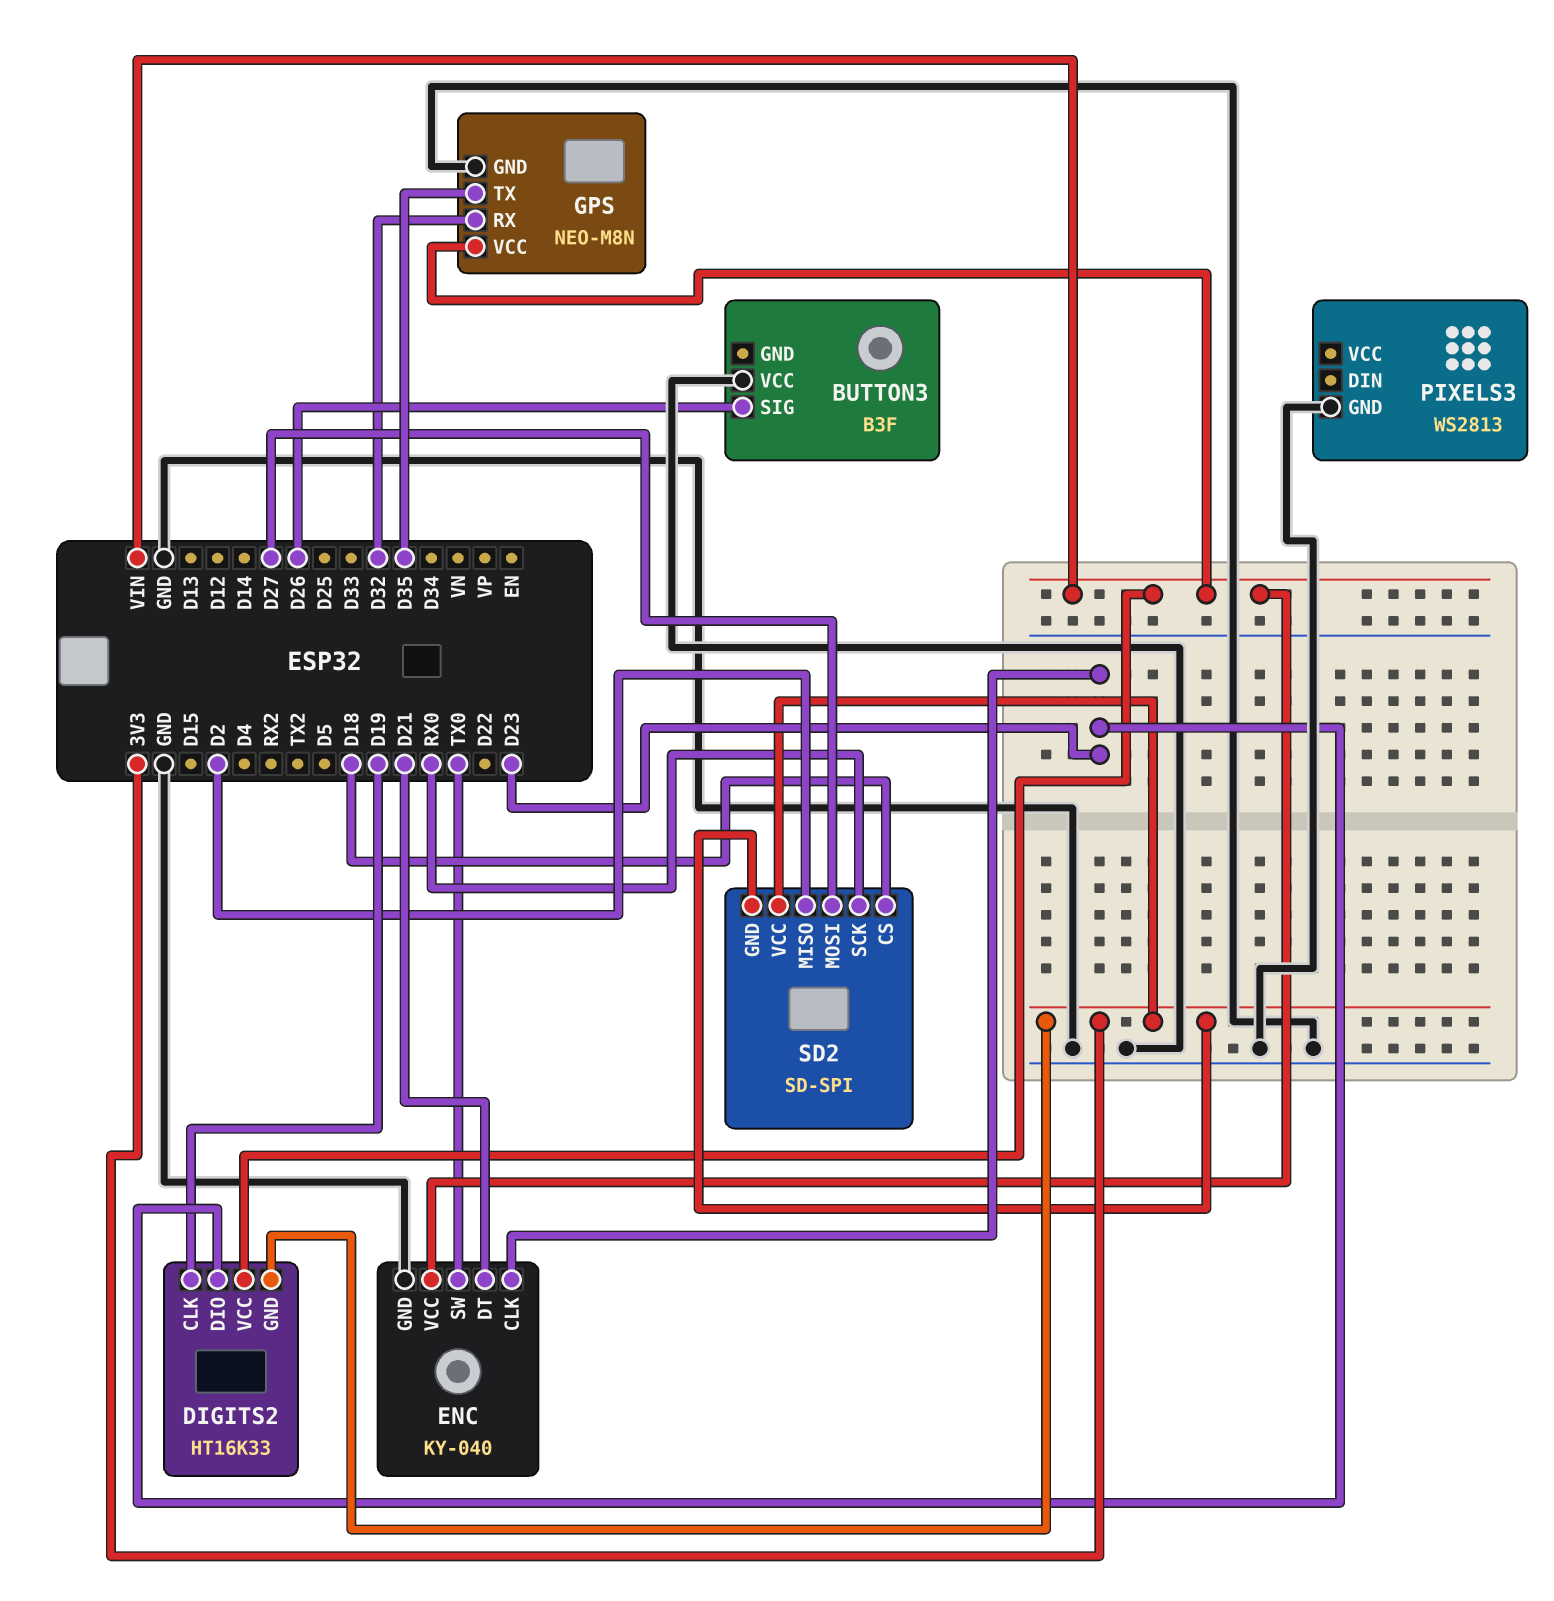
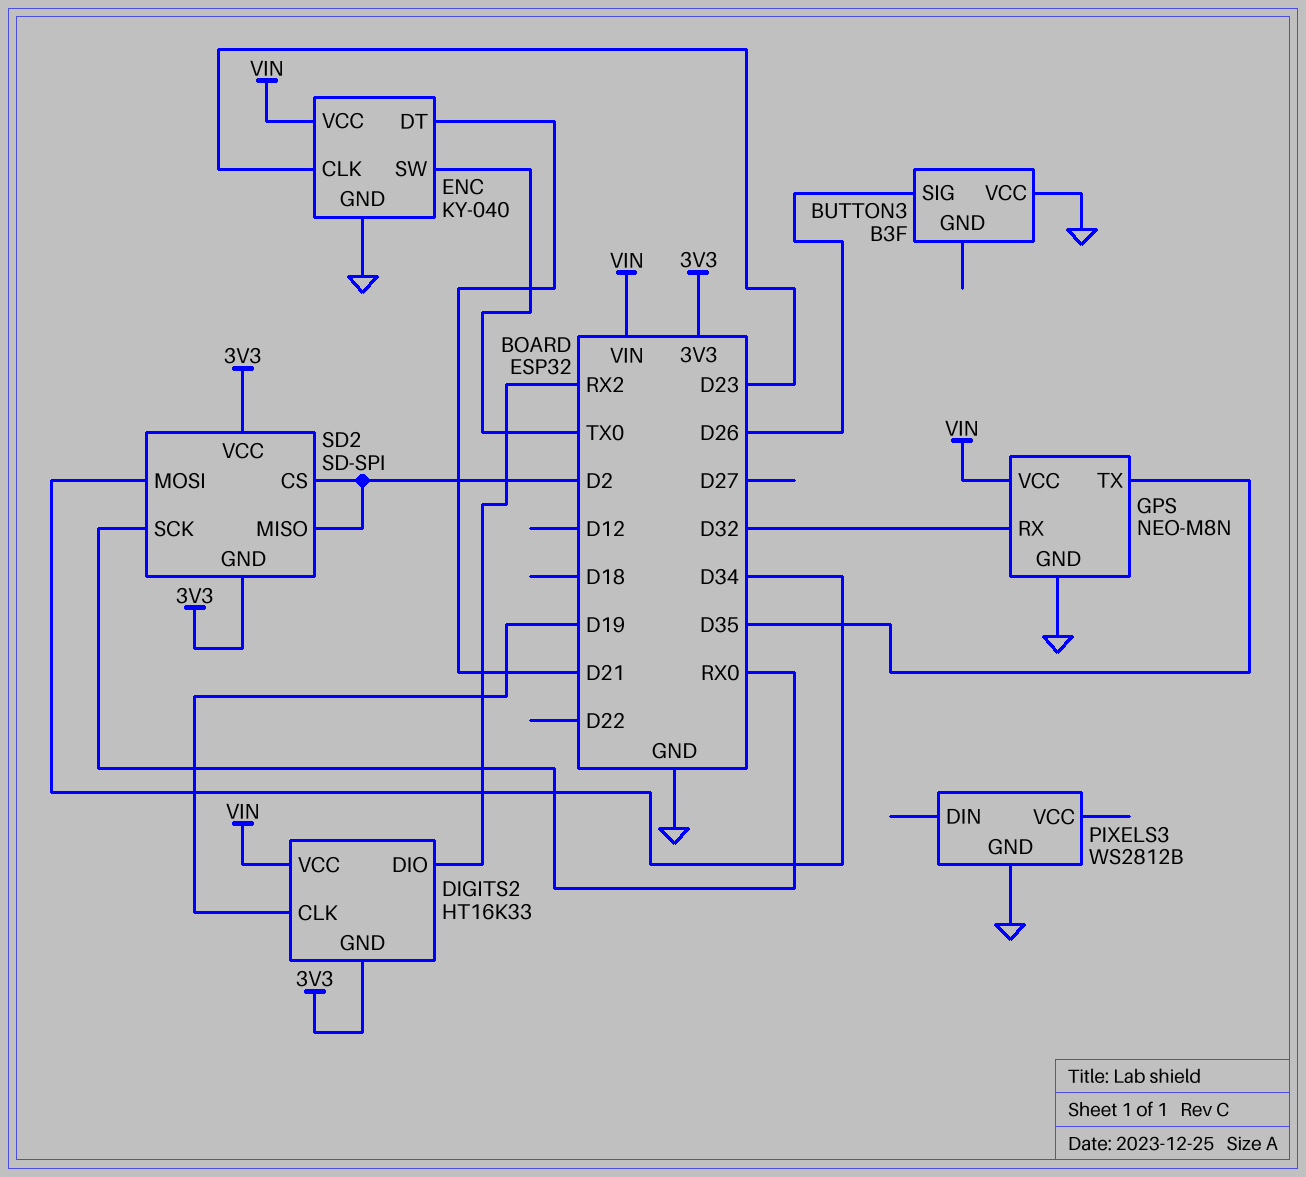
DIGITS2 pin DIO: D23 -> RX2
PIXELS3: WS2813 -> WS2812B
SD2 pin CS: D18 -> D2
SD2 pin MOSI: D27 -> D34

